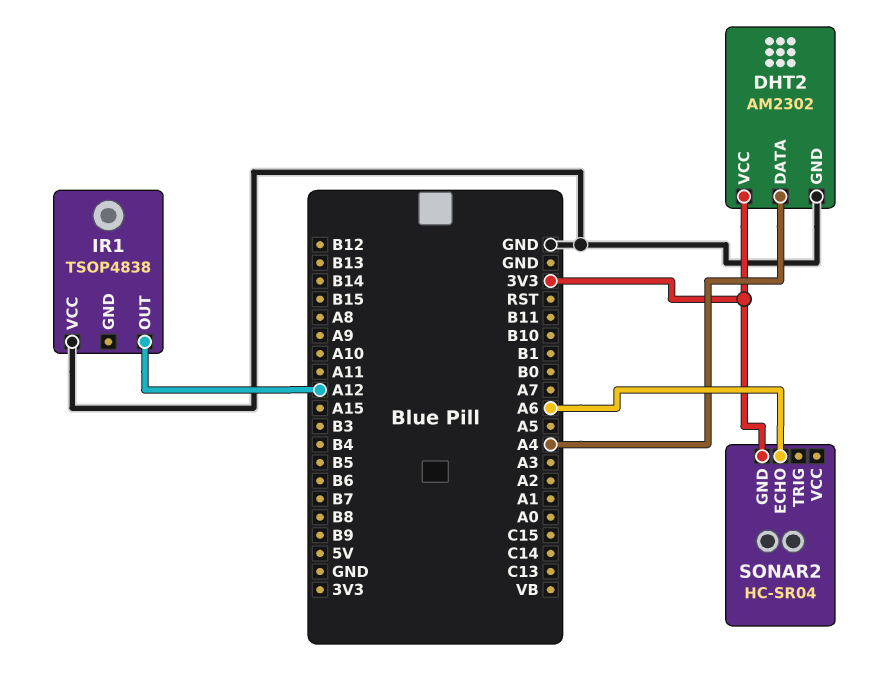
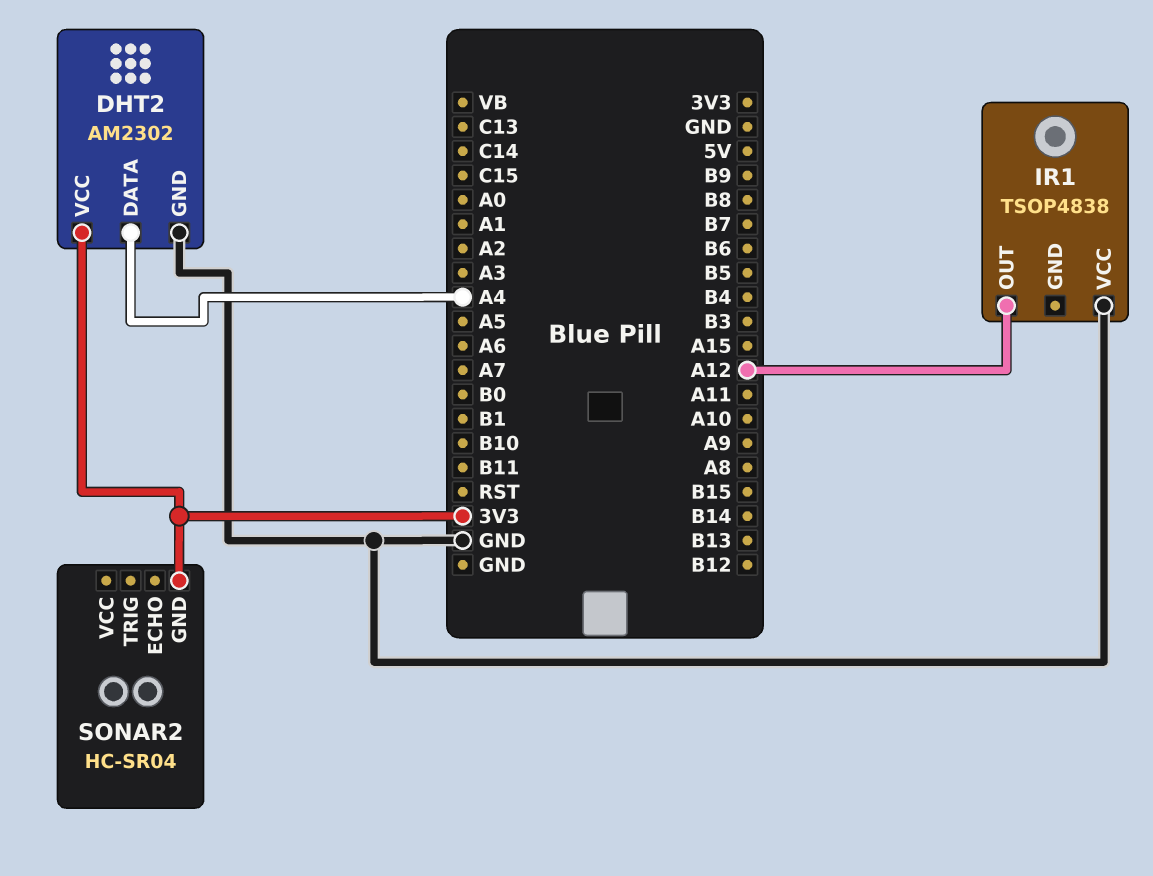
SONAR2 pin ECHO: A6 -> none

